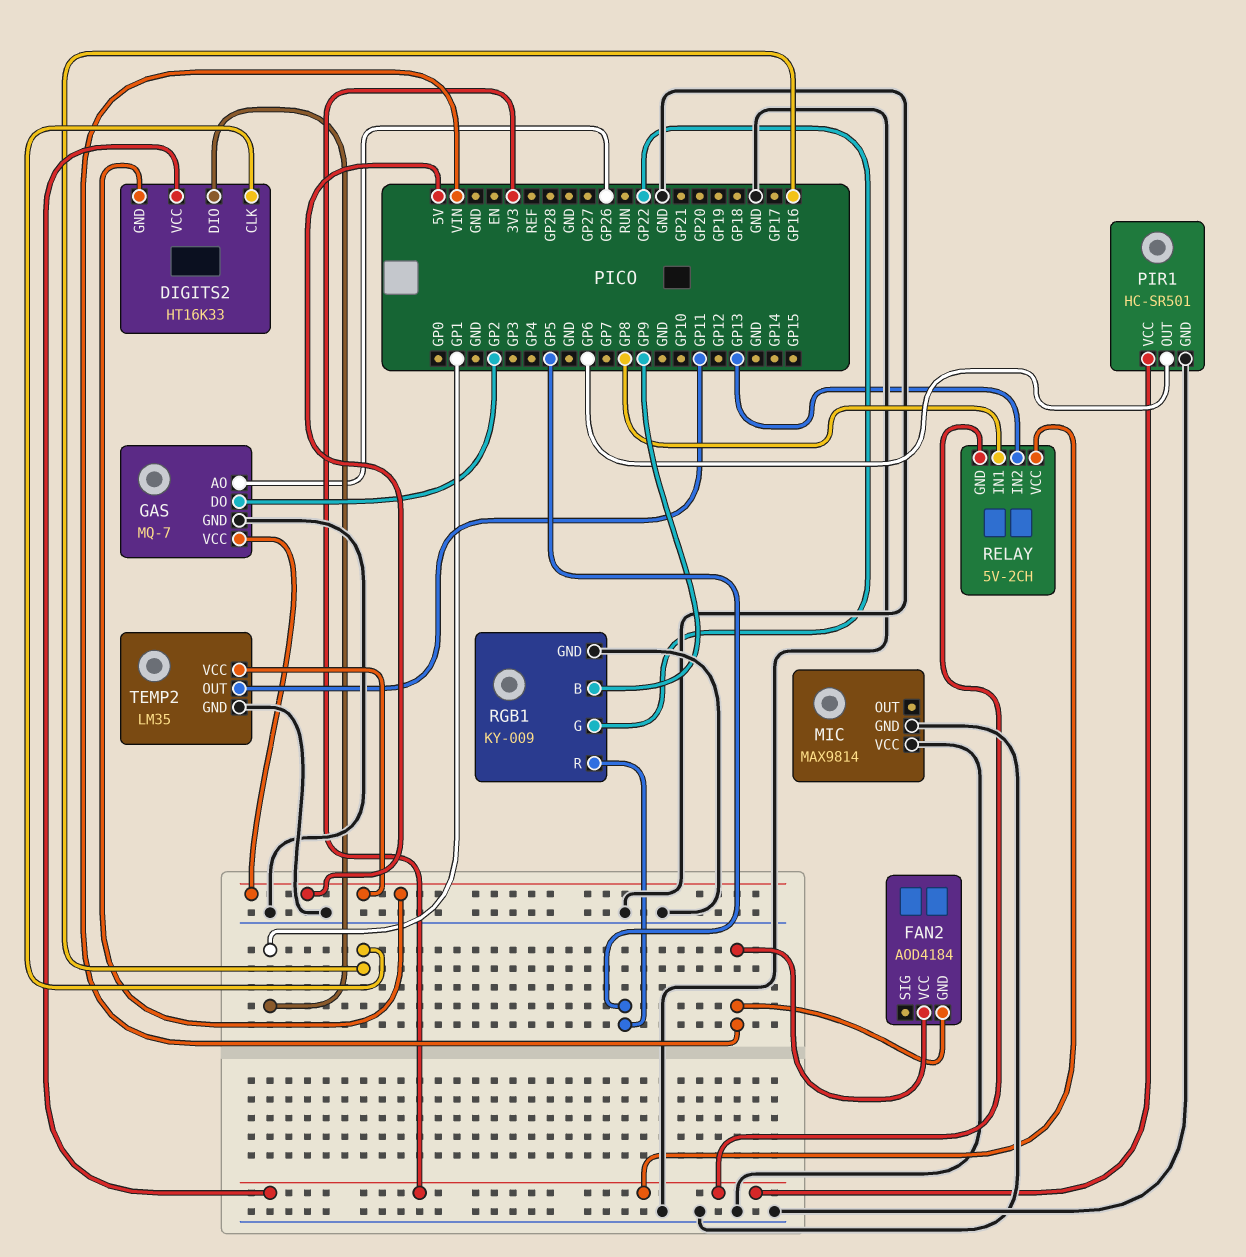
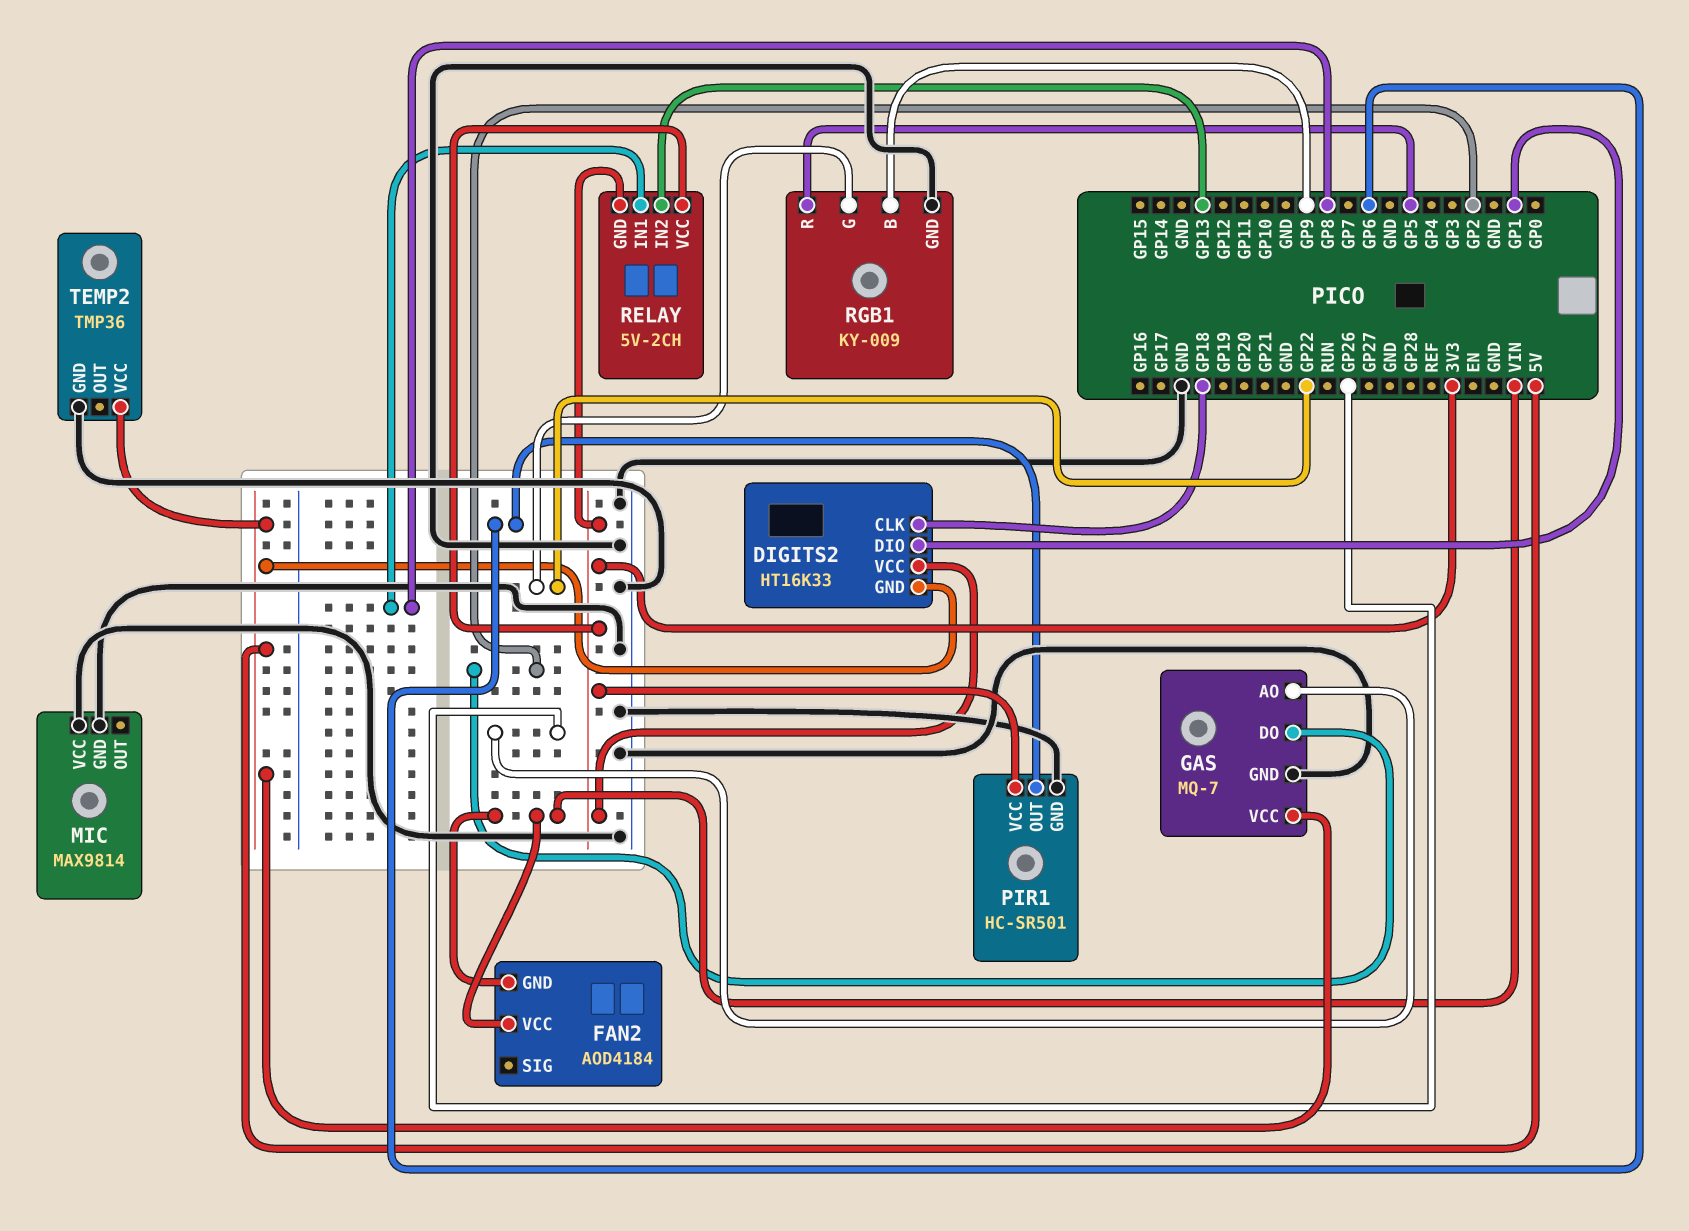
DIGITS2 pin CLK: GP16 -> GP18
TEMP2: LM35 -> TMP36
TEMP2 pin OUT: GP11 -> none

